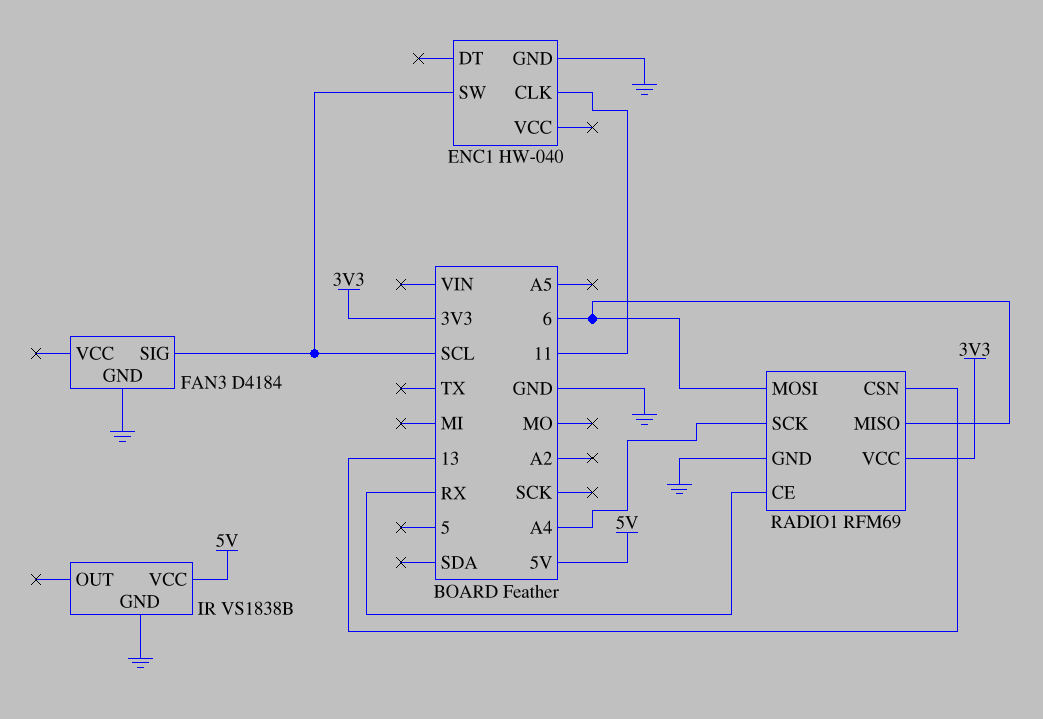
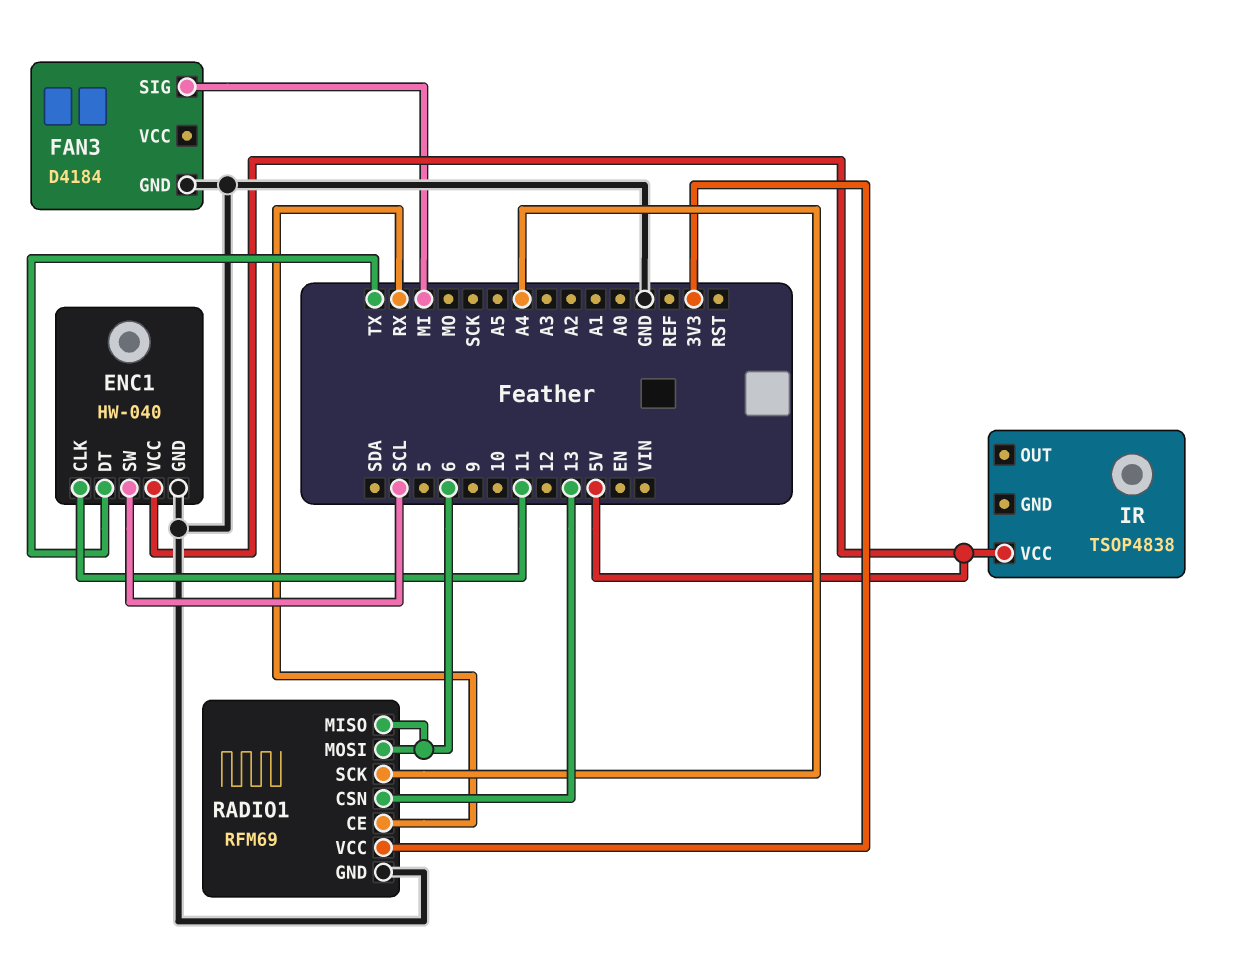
ENC1 pin DT: none -> TX
ENC1 pin VCC: none -> 5V
FAN3 pin SIG: SCL -> MI
IR: VS1838B -> TSOP4838
IR pin GND: GND -> none

